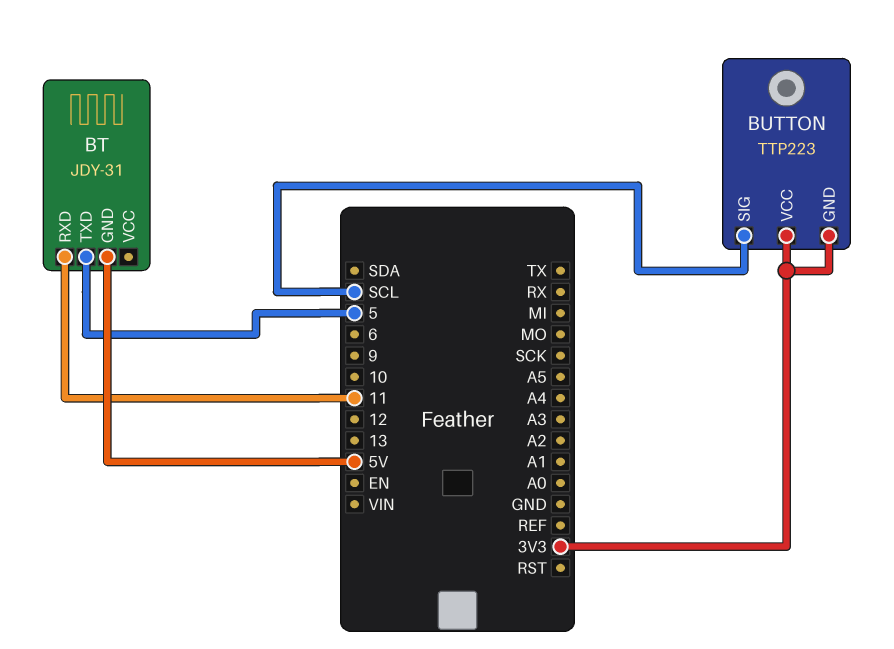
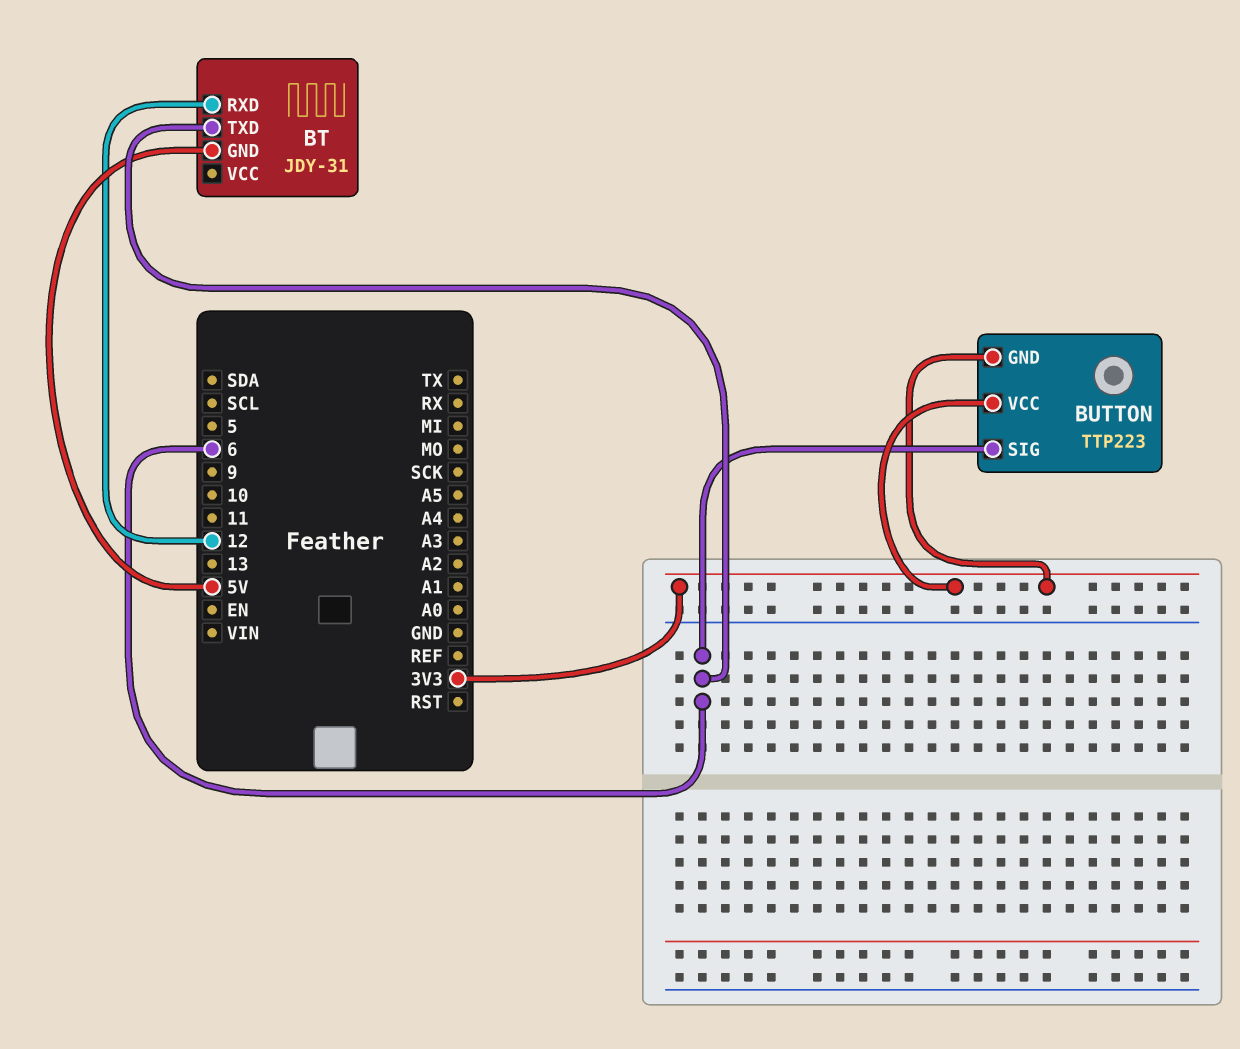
BT pin RXD: 11 -> 12
BT pin TXD: 5 -> 6
BUTTON pin SIG: SCL -> 6

